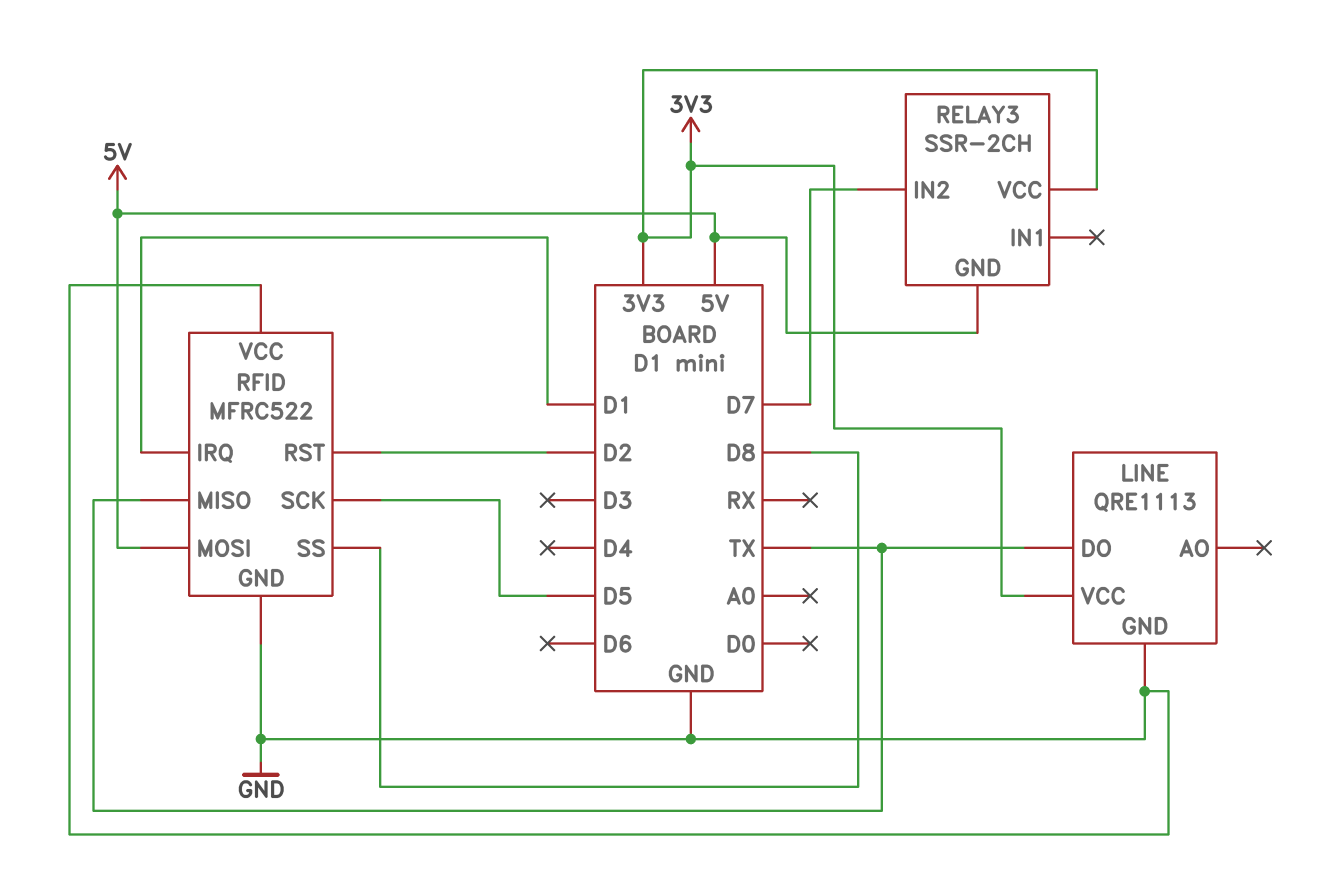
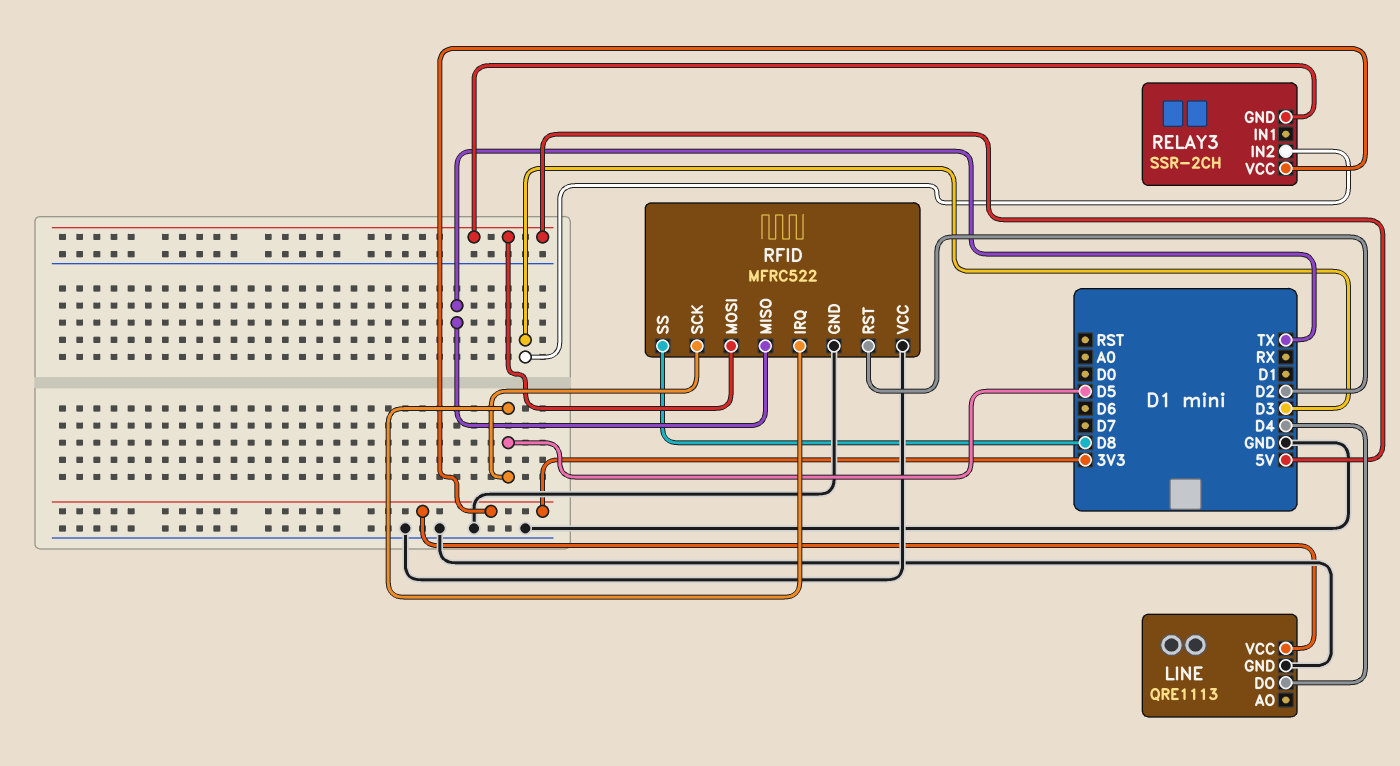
LINE pin DO: TX -> D4
RELAY3 pin IN2: D7 -> D3
RFID pin IRQ: D1 -> D5

